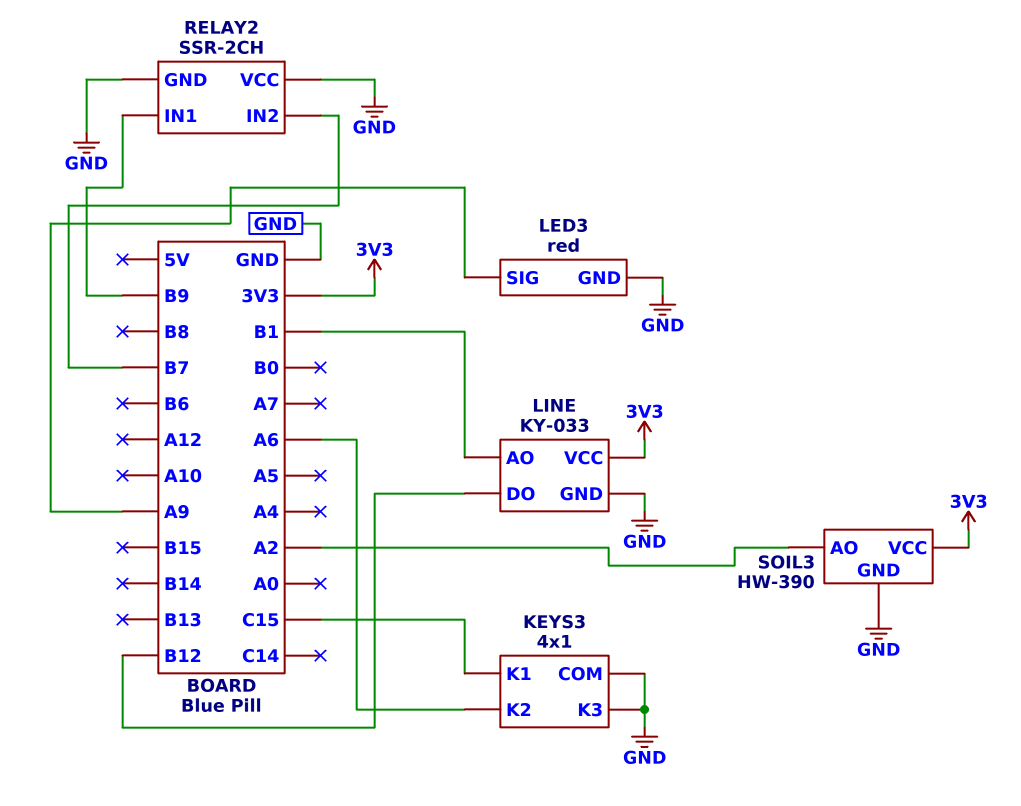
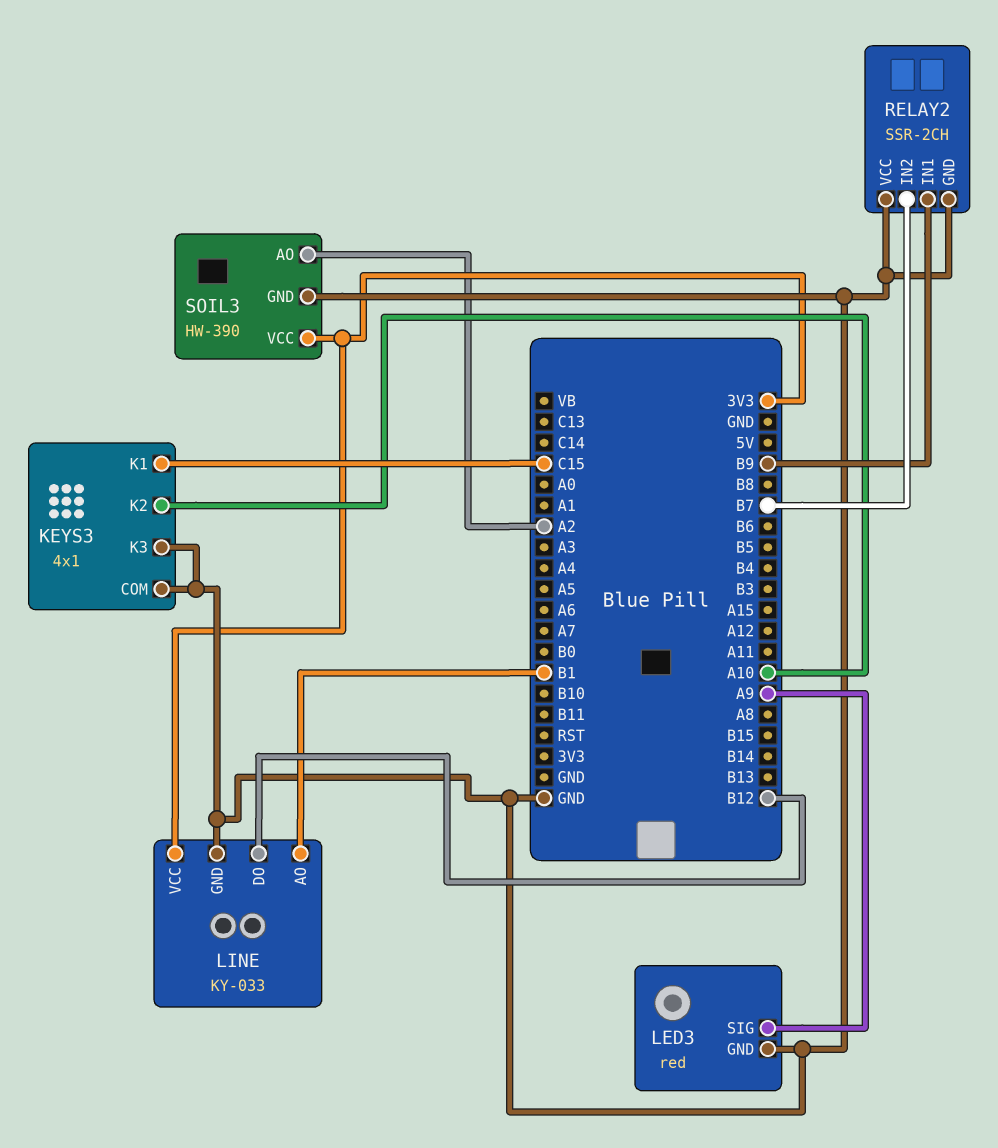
KEYS3 pin K2: A6 -> A10

